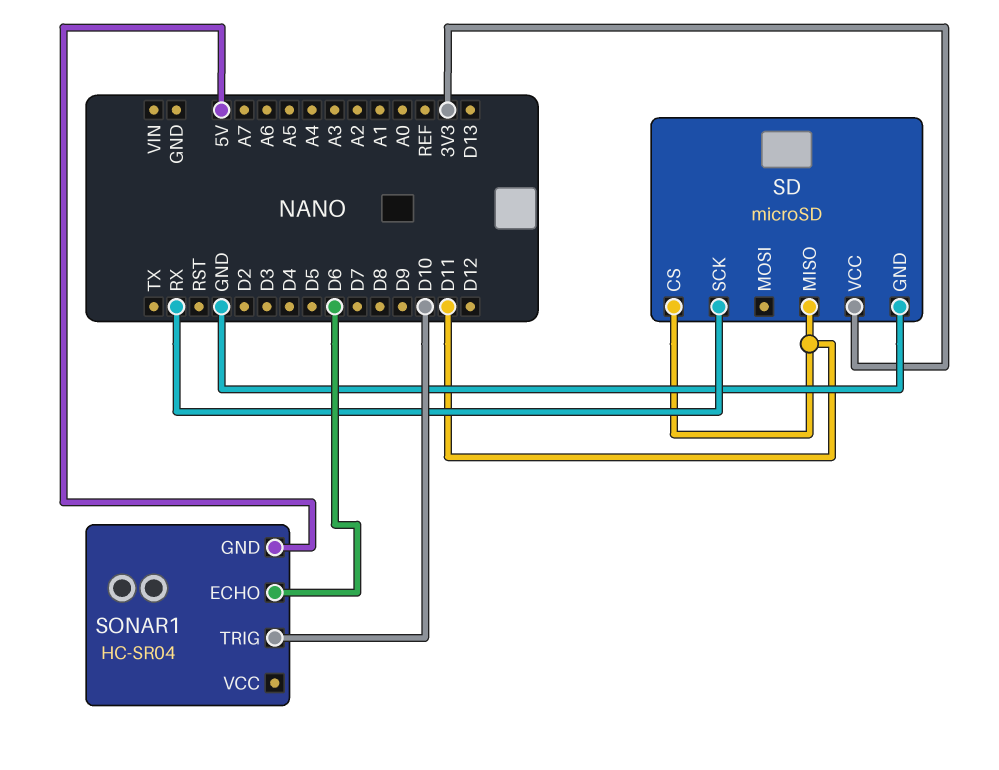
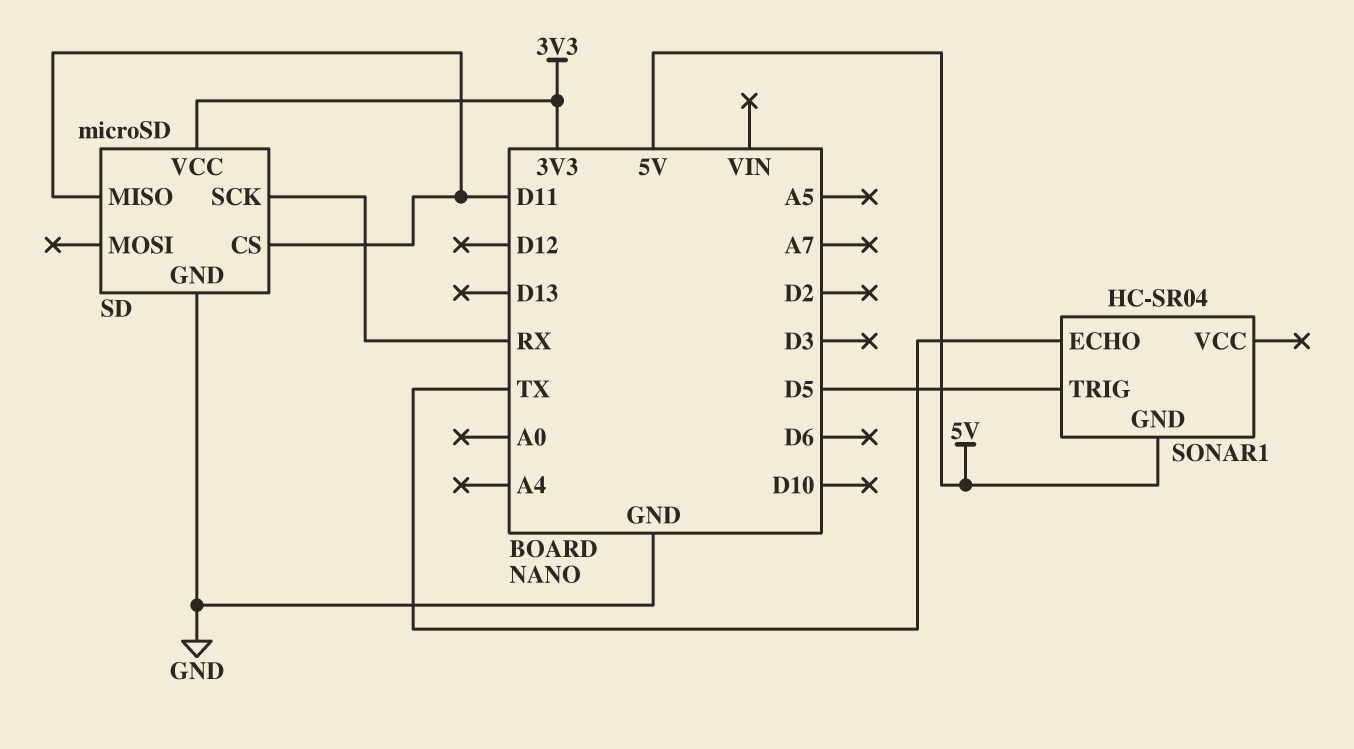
SONAR1 pin ECHO: D6 -> TX
SONAR1 pin TRIG: D10 -> D5

